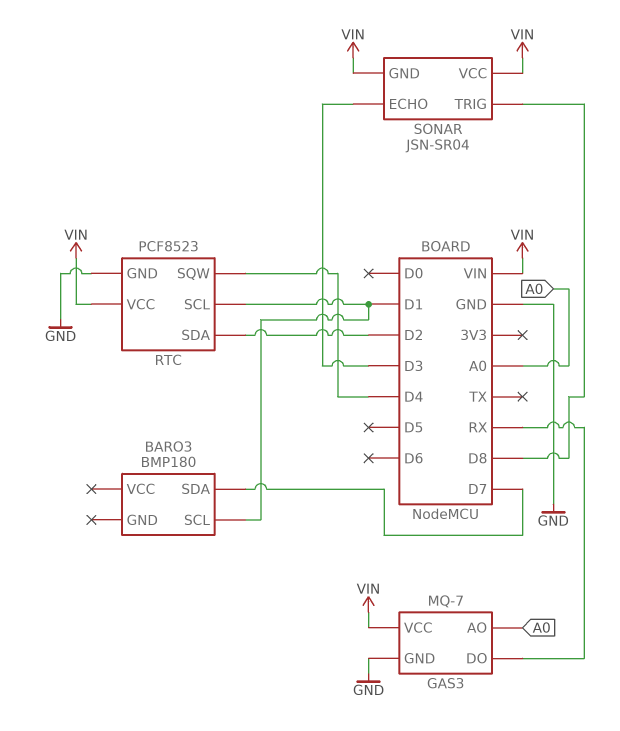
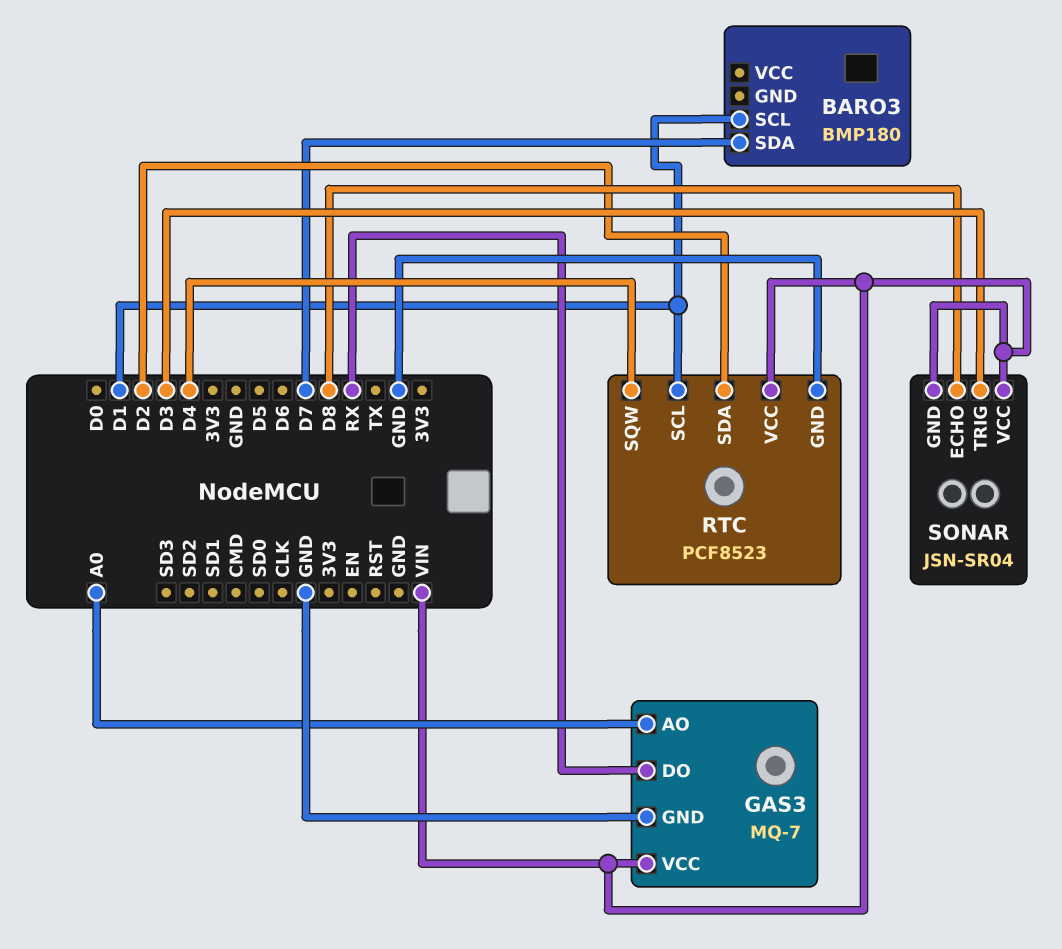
SONAR pin ECHO: D3 -> D8
SONAR pin TRIG: D8 -> D3

